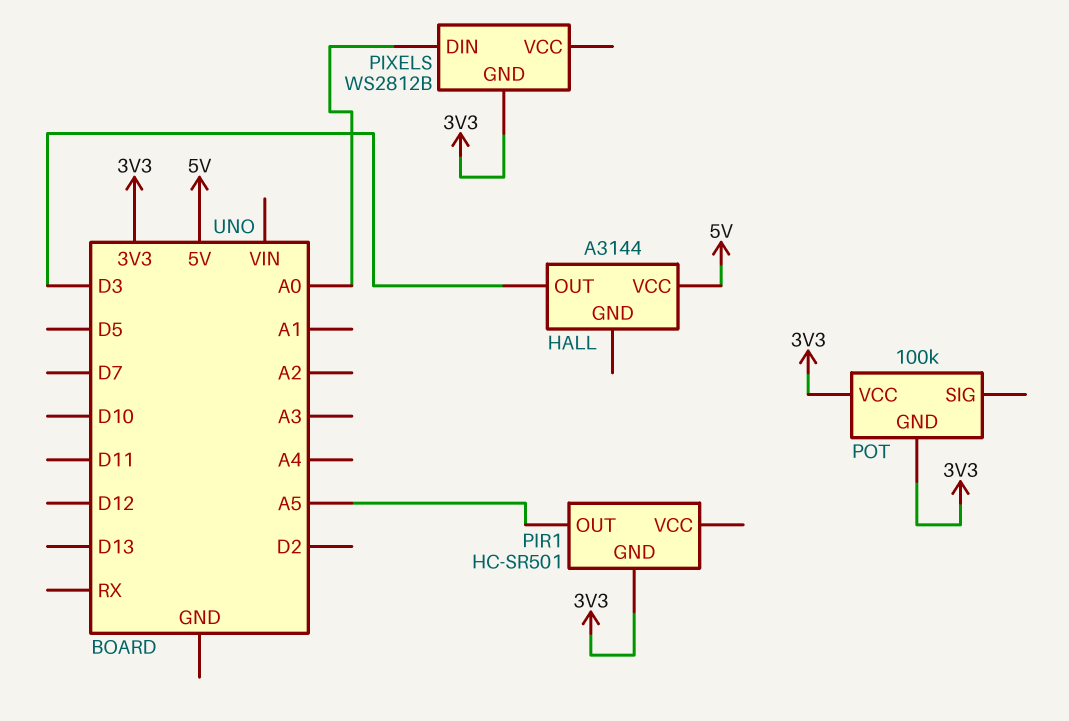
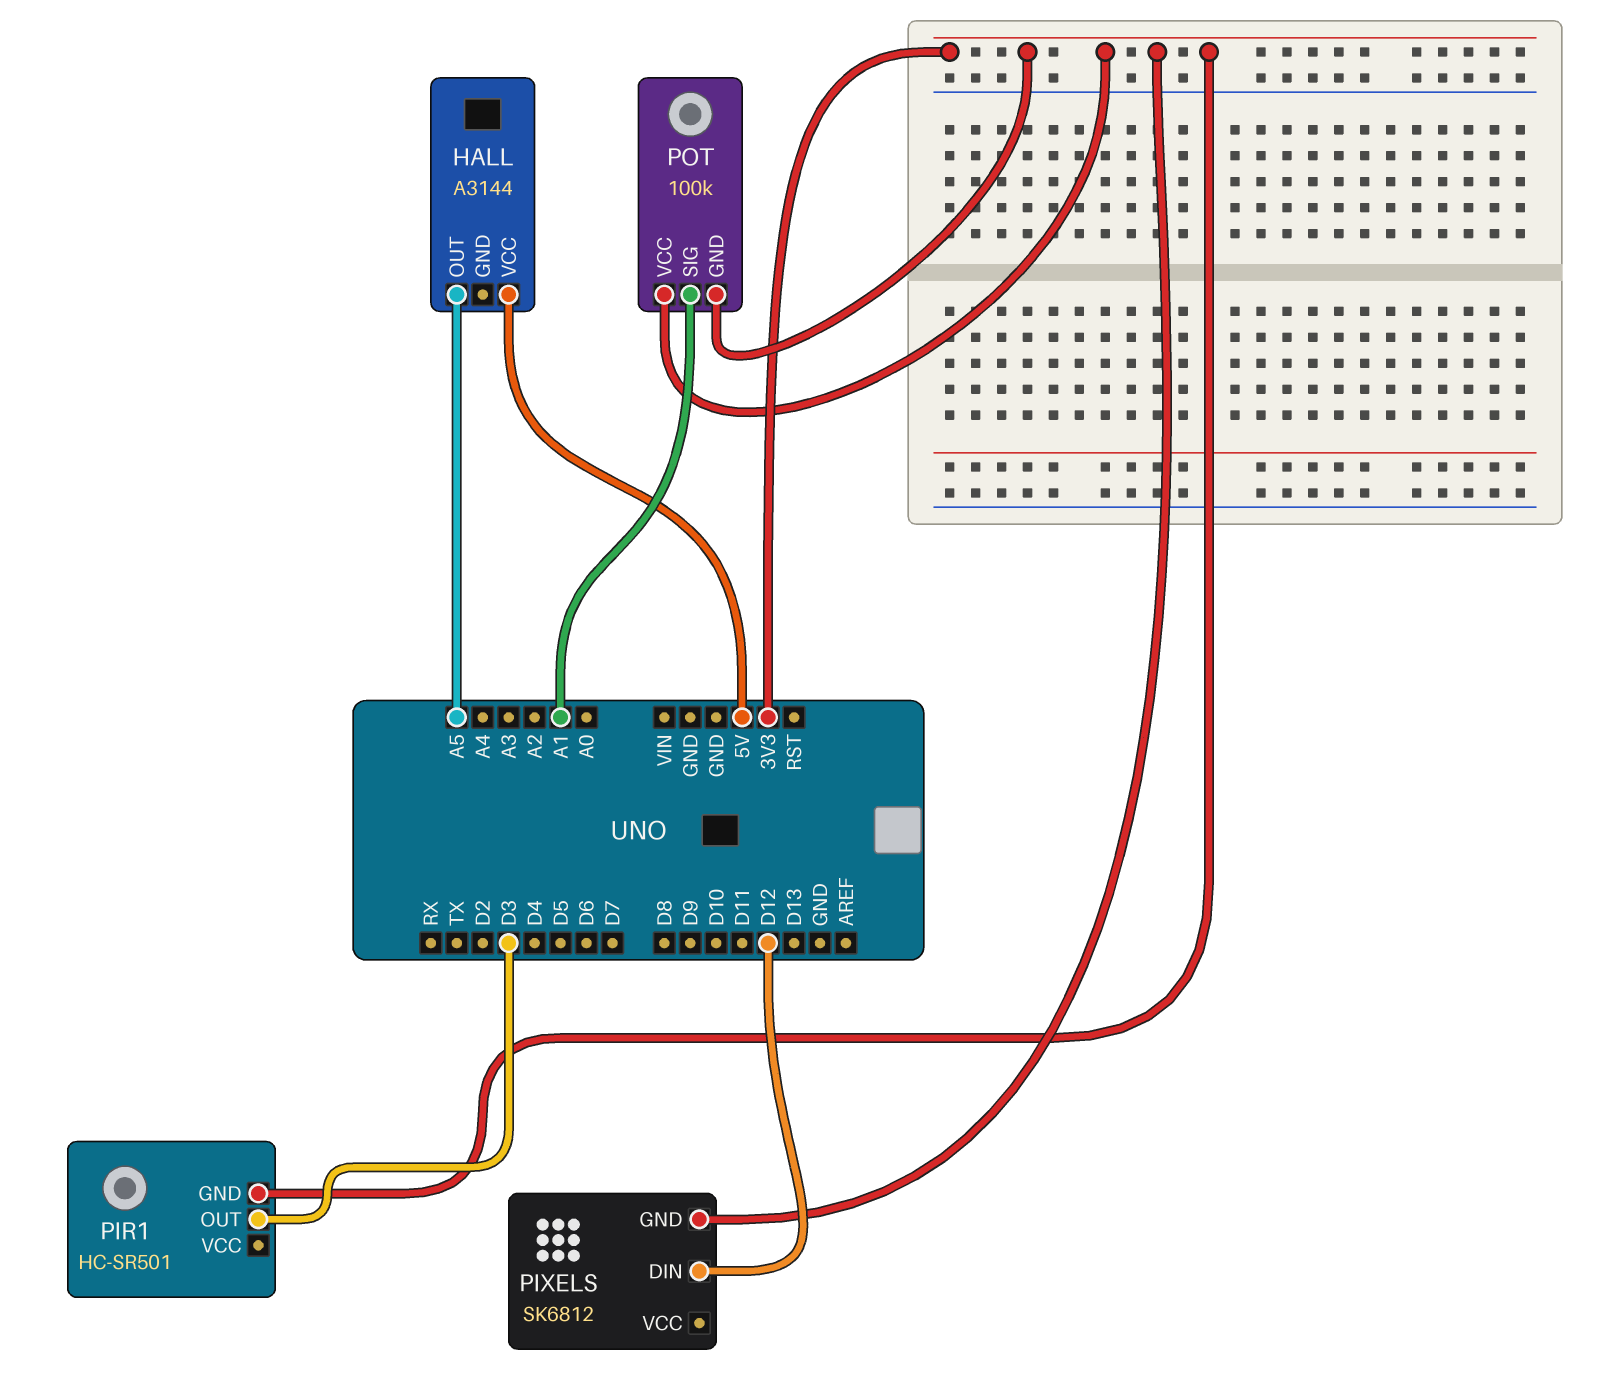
HALL pin OUT: D3 -> A5
PIR1 pin OUT: A5 -> D3
PIXELS: WS2812B -> SK6812
PIXELS pin DIN: A0 -> D12
POT pin SIG: none -> A1

